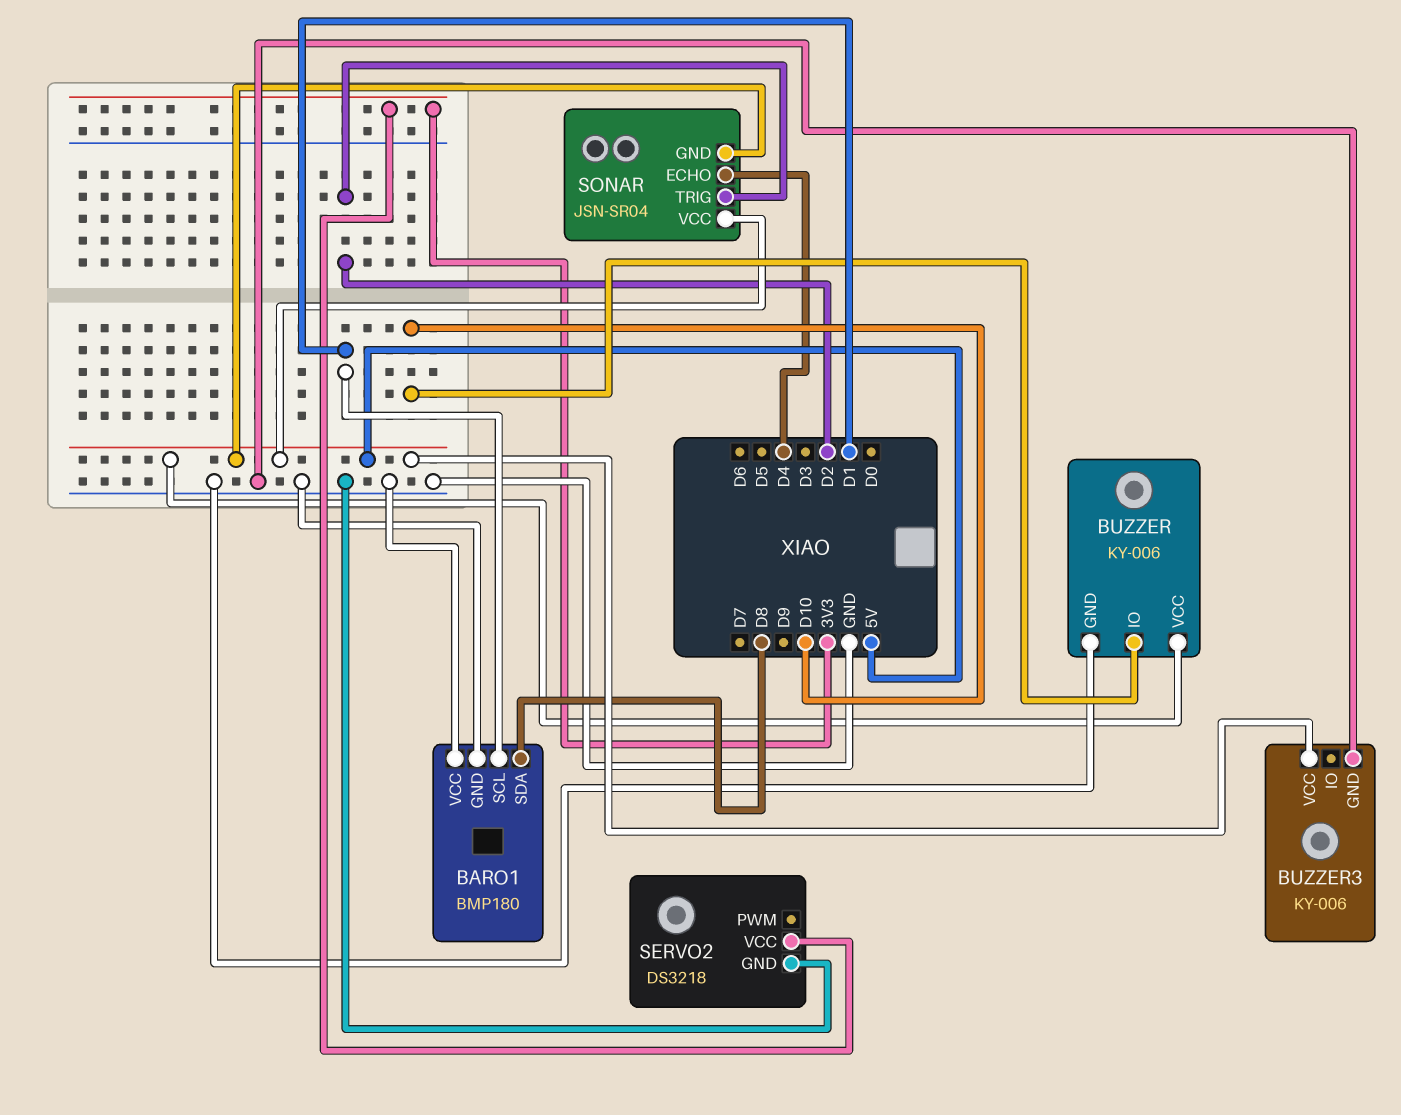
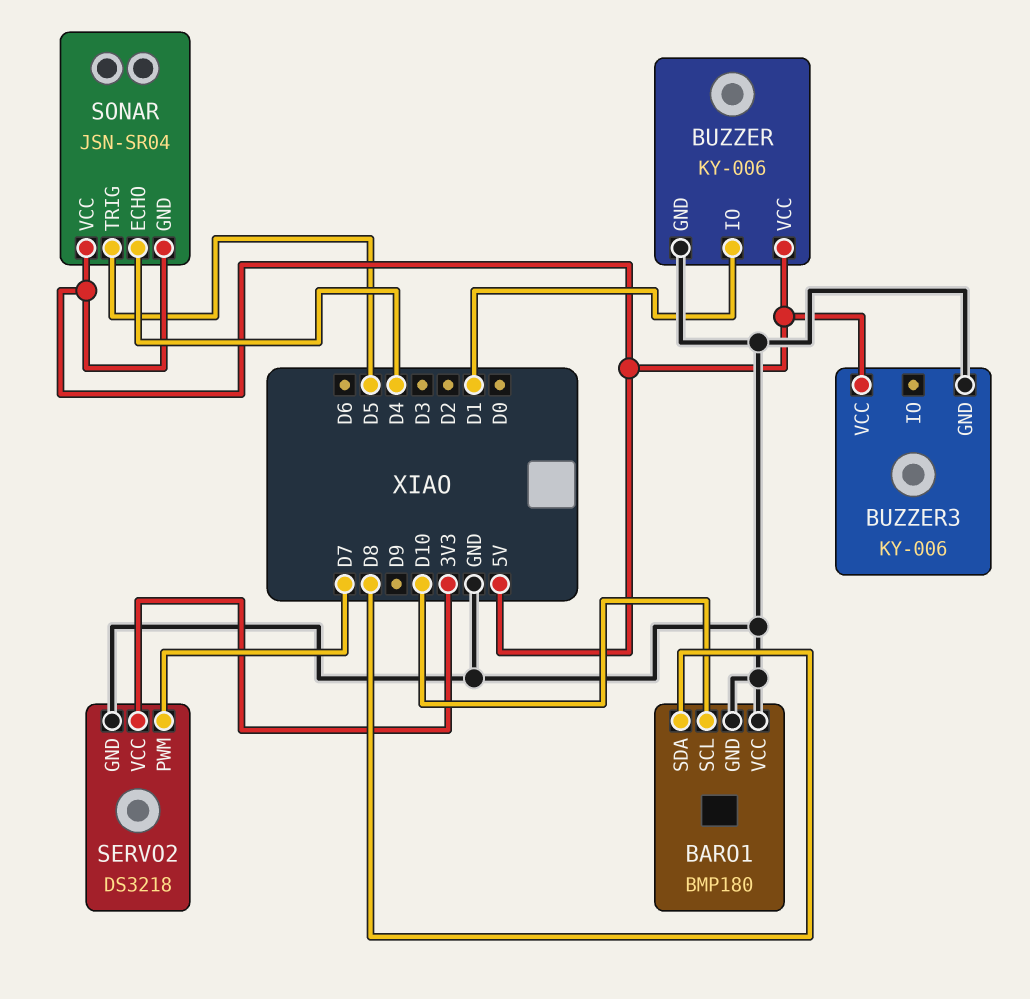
BARO1 pin SCL: D1 -> D10
BUZZER pin IO: D10 -> D1
SERVO2 pin PWM: none -> D7
SONAR pin TRIG: D2 -> D5

